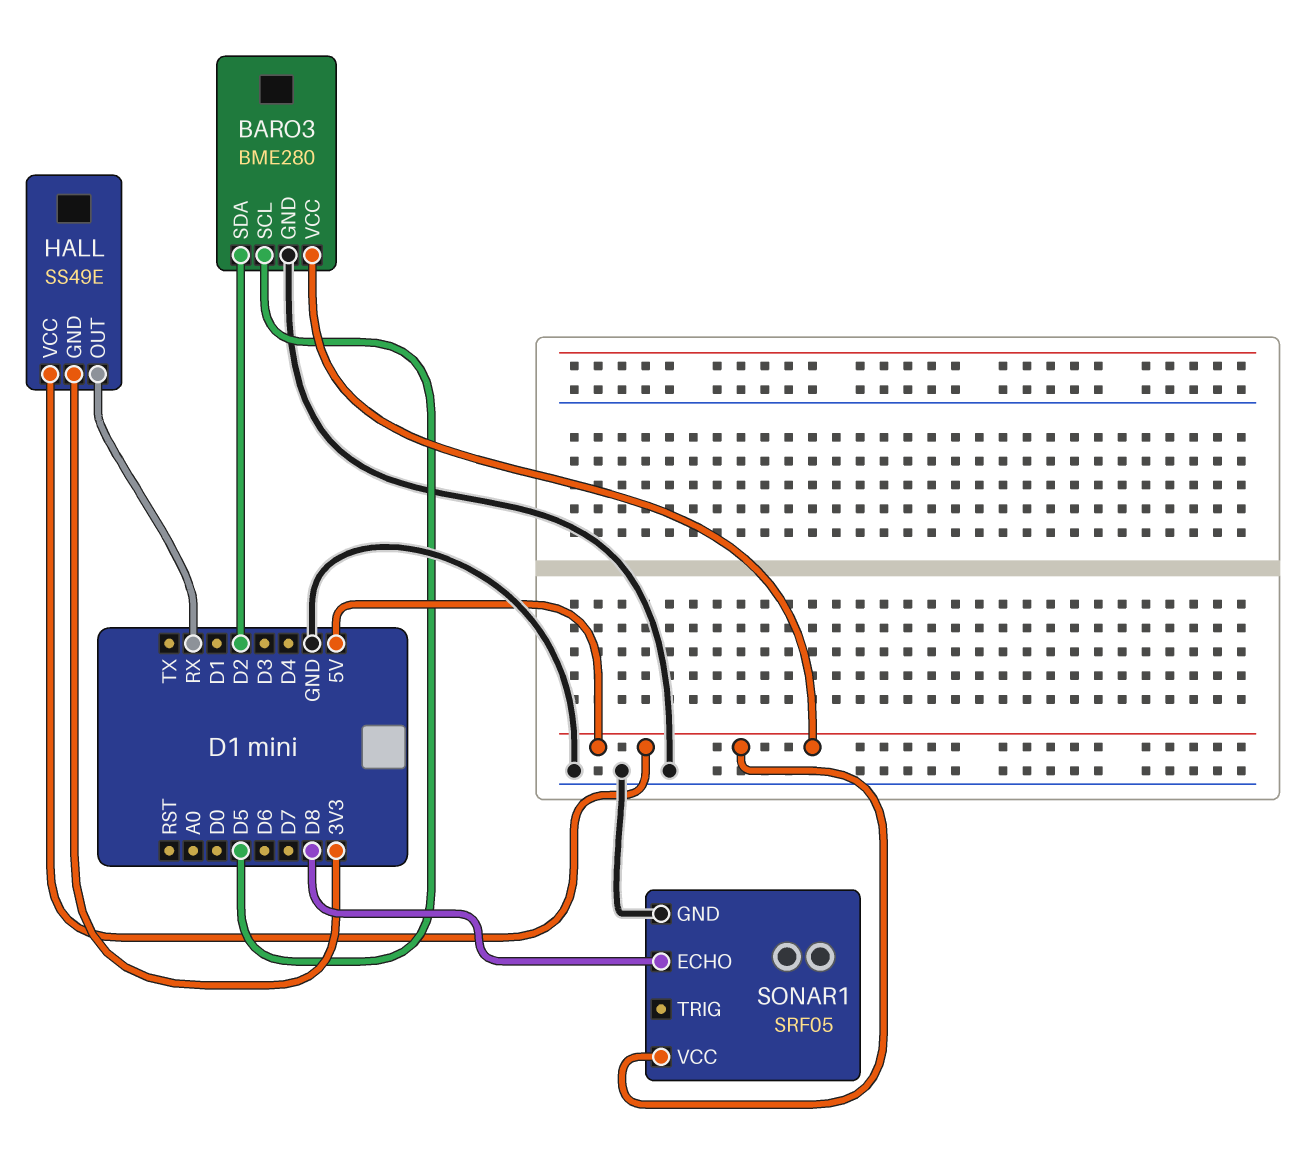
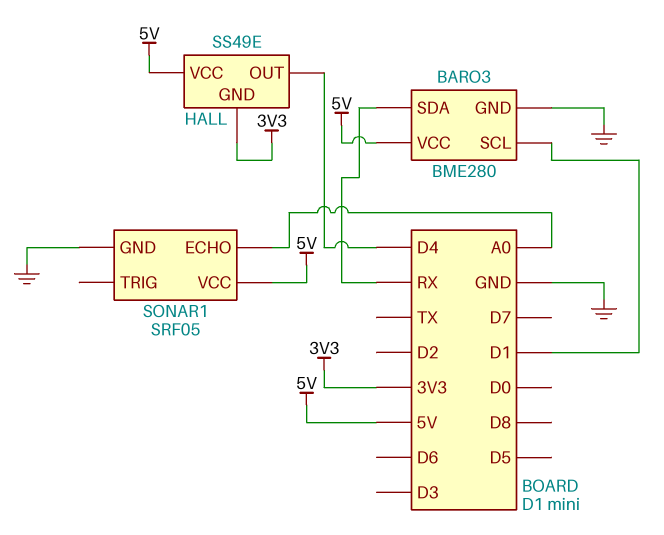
BARO3 pin SCL: D5 -> D1
BARO3 pin SDA: D2 -> RX
HALL pin OUT: RX -> D4
SONAR1 pin ECHO: D8 -> A0

